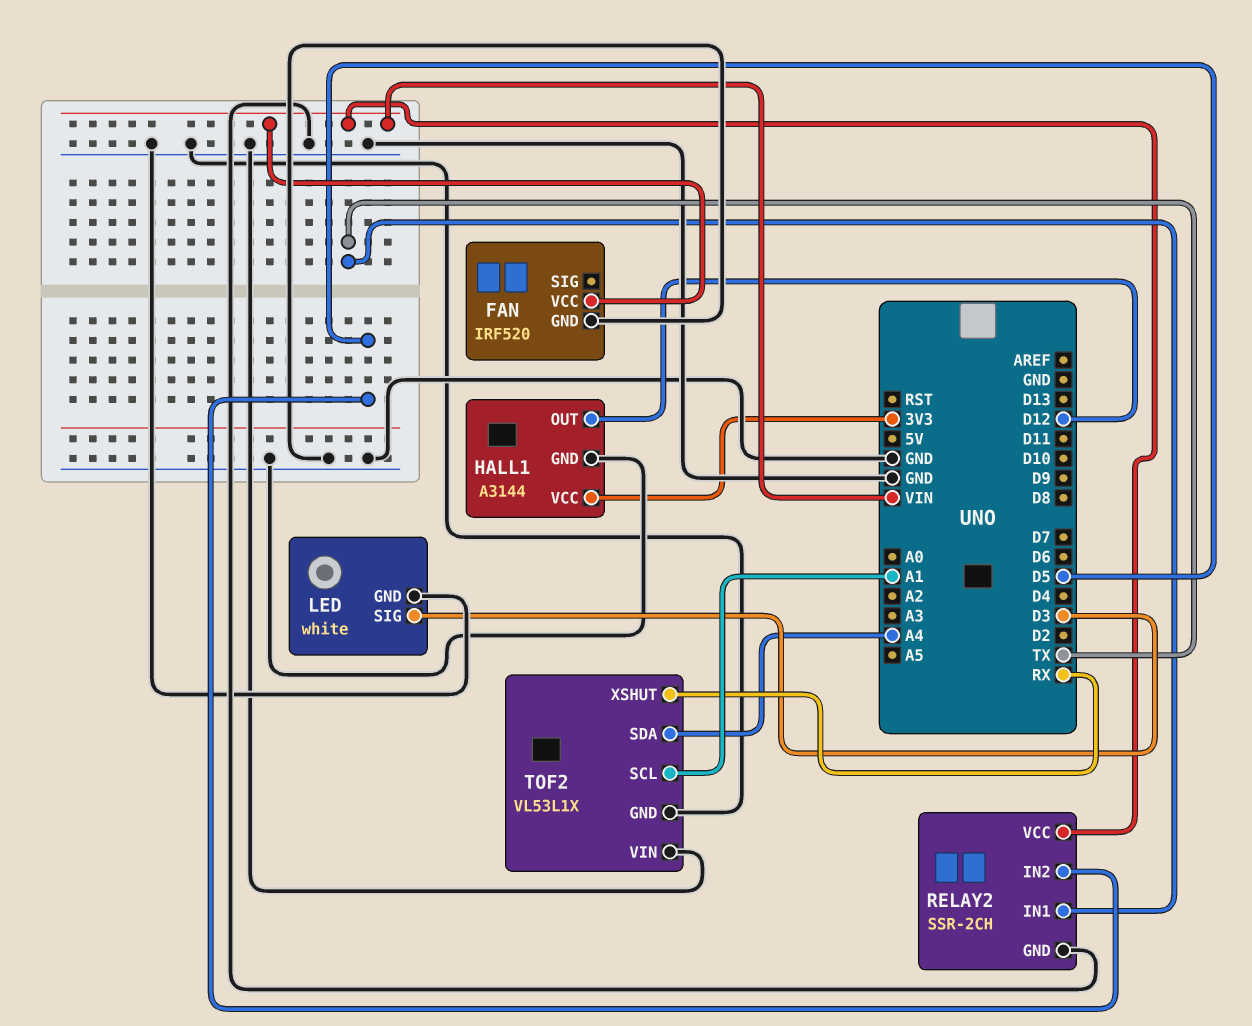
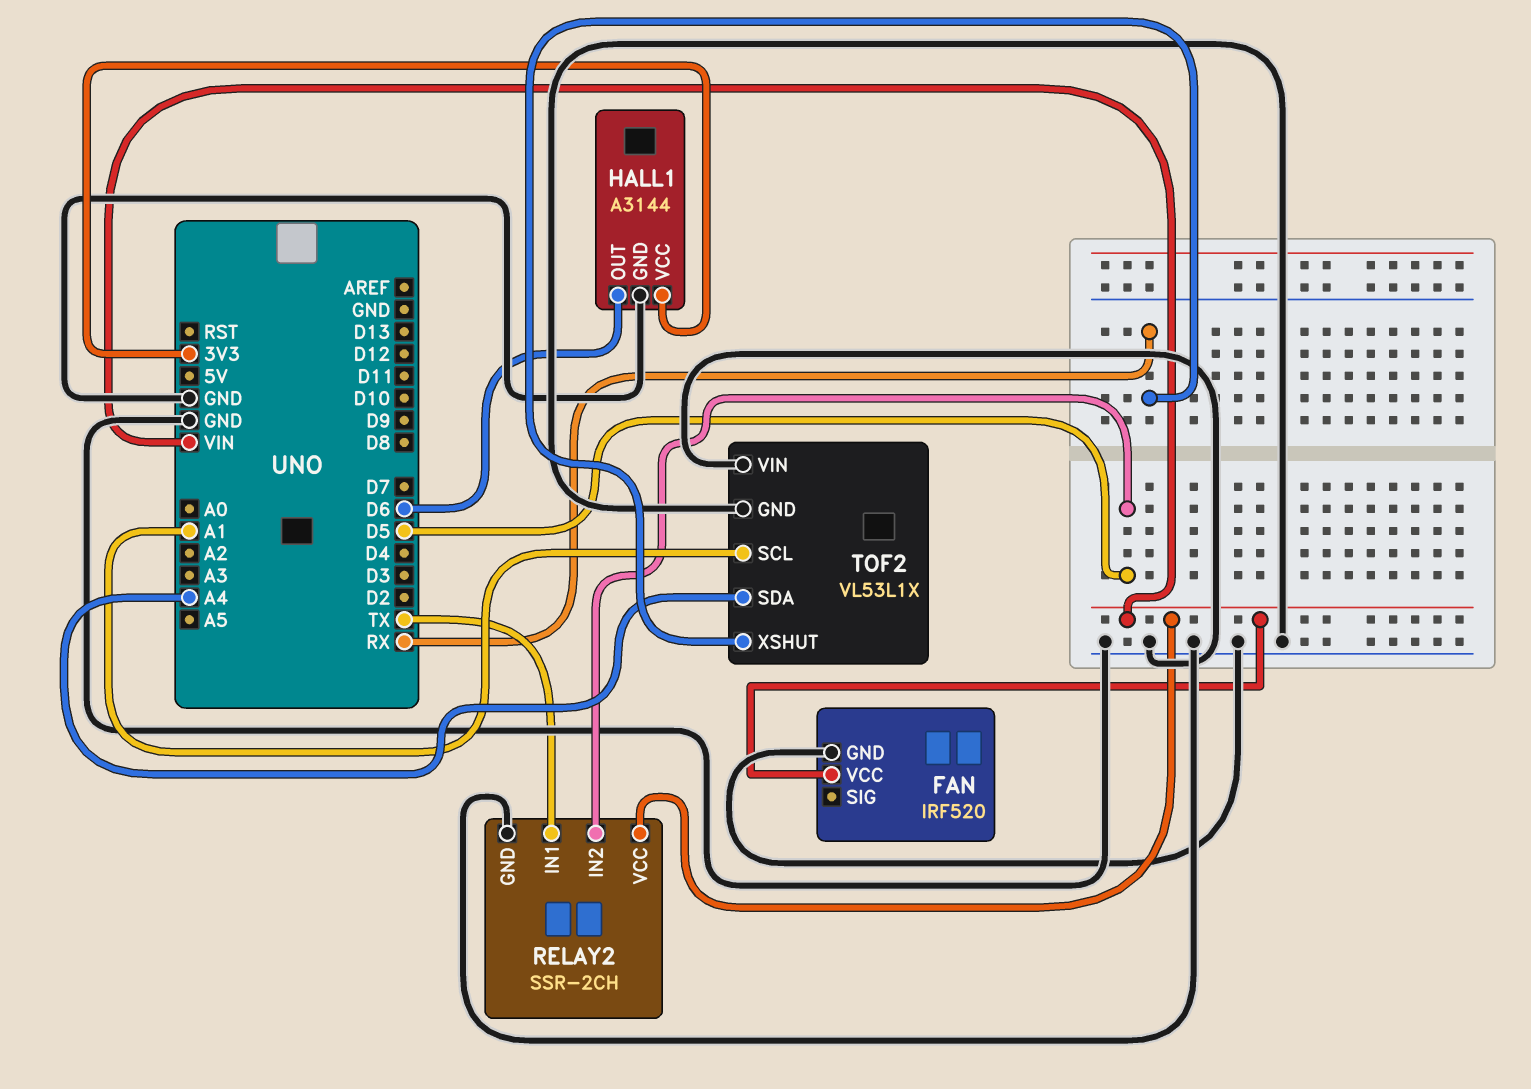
HALL1 pin OUT: D12 -> D6
LED: white -> none
LED pin GND: GND -> none
LED pin SIG: D3 -> none

